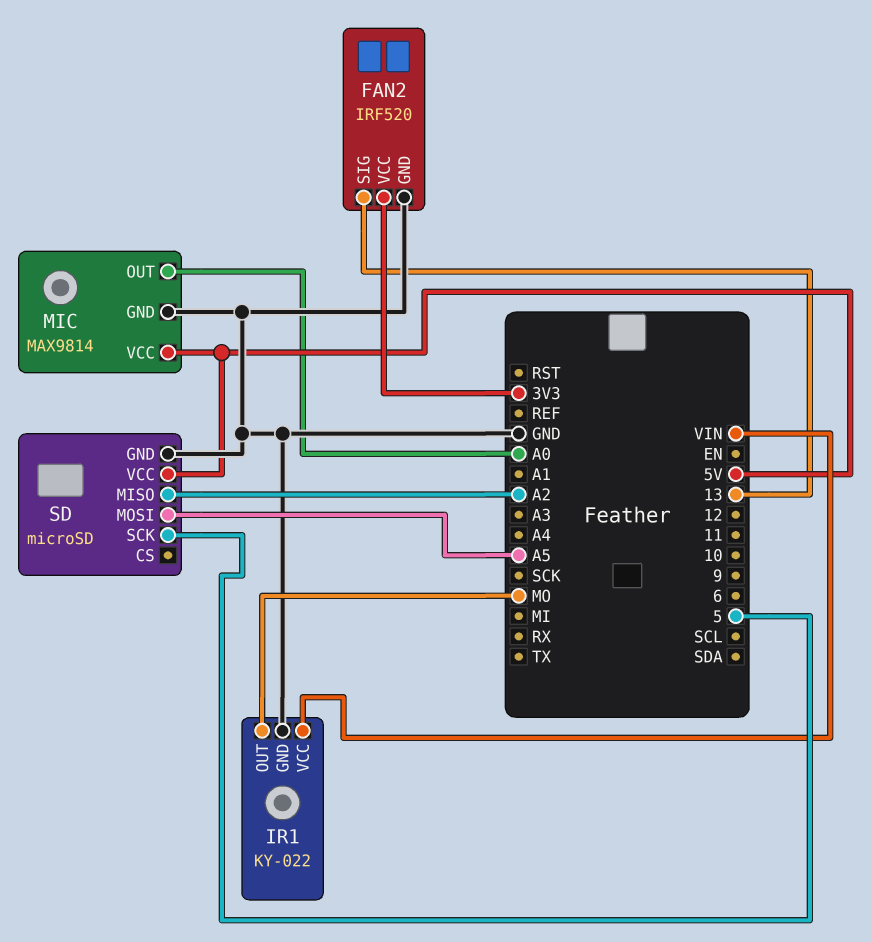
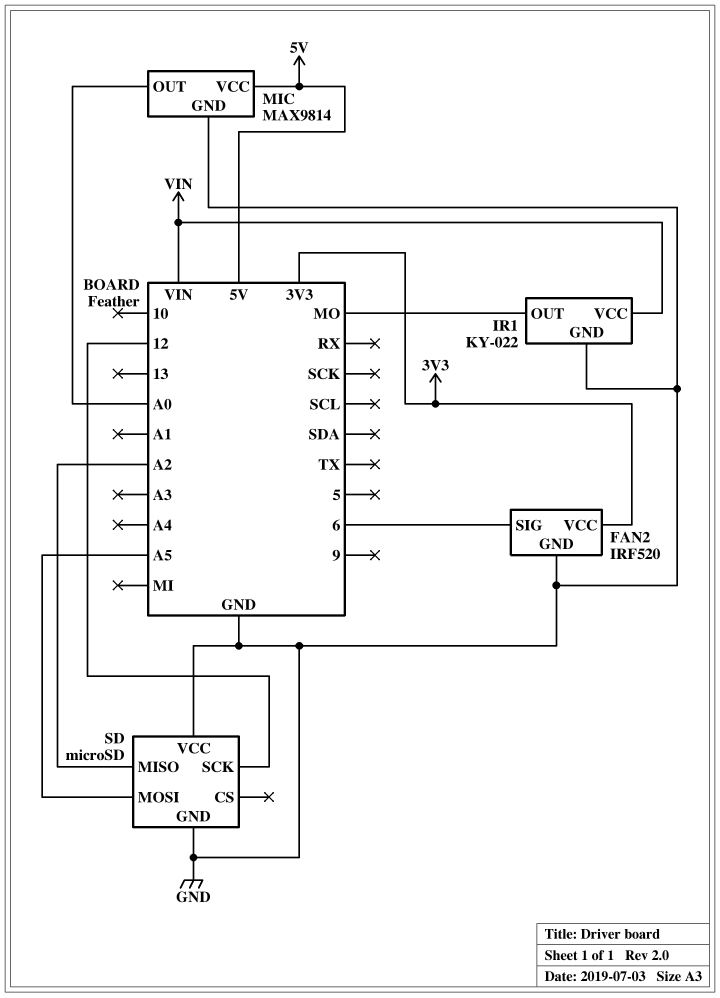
FAN2 pin SIG: 13 -> 6
SD pin SCK: 5 -> 12
SD pin VCC: 5V -> GND

